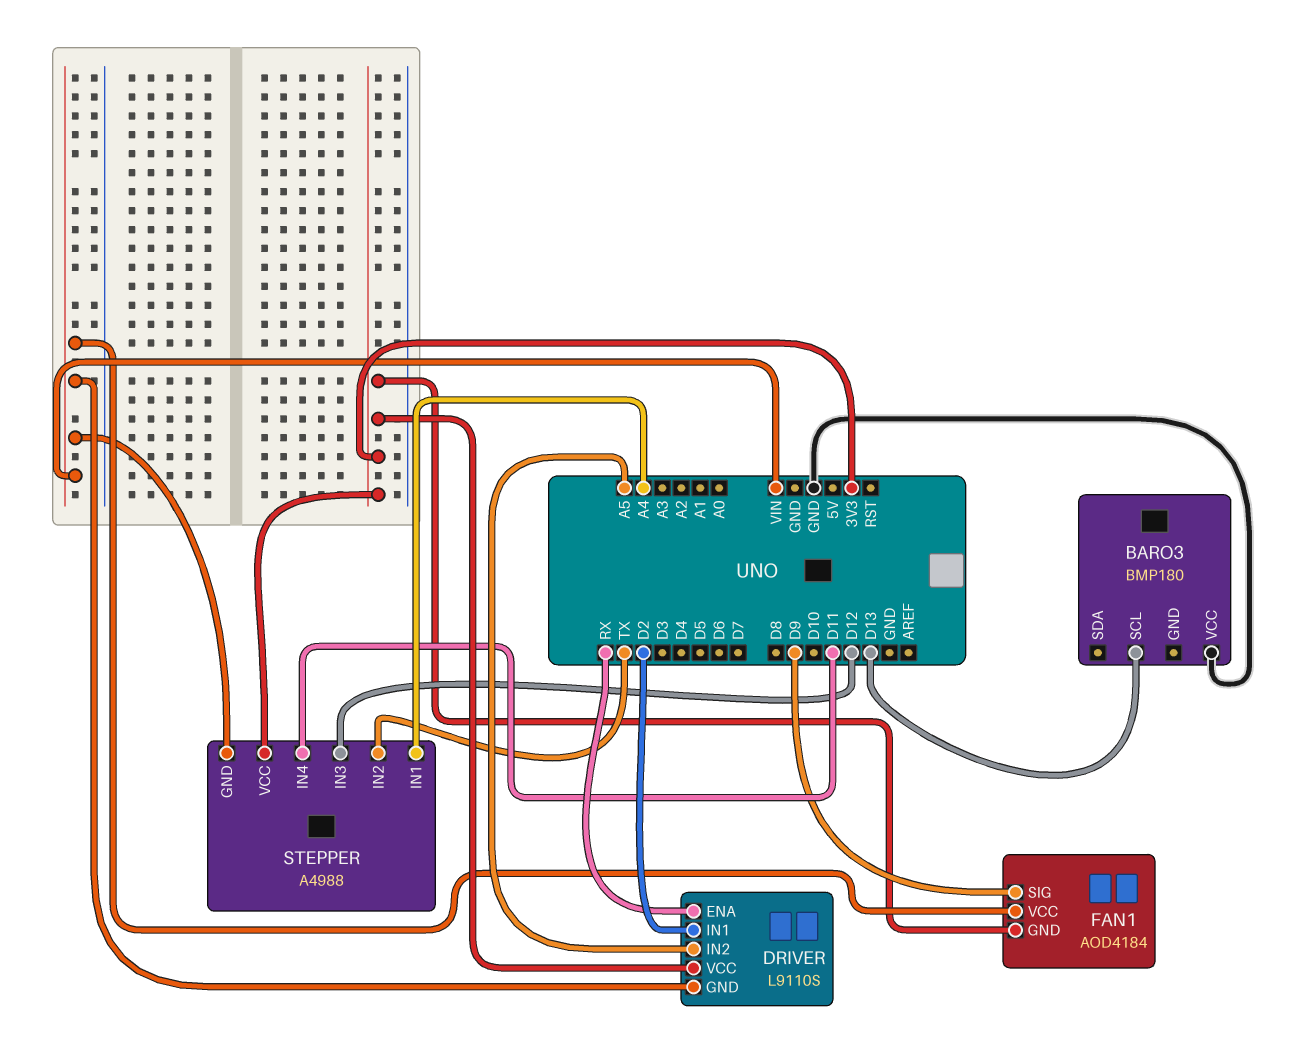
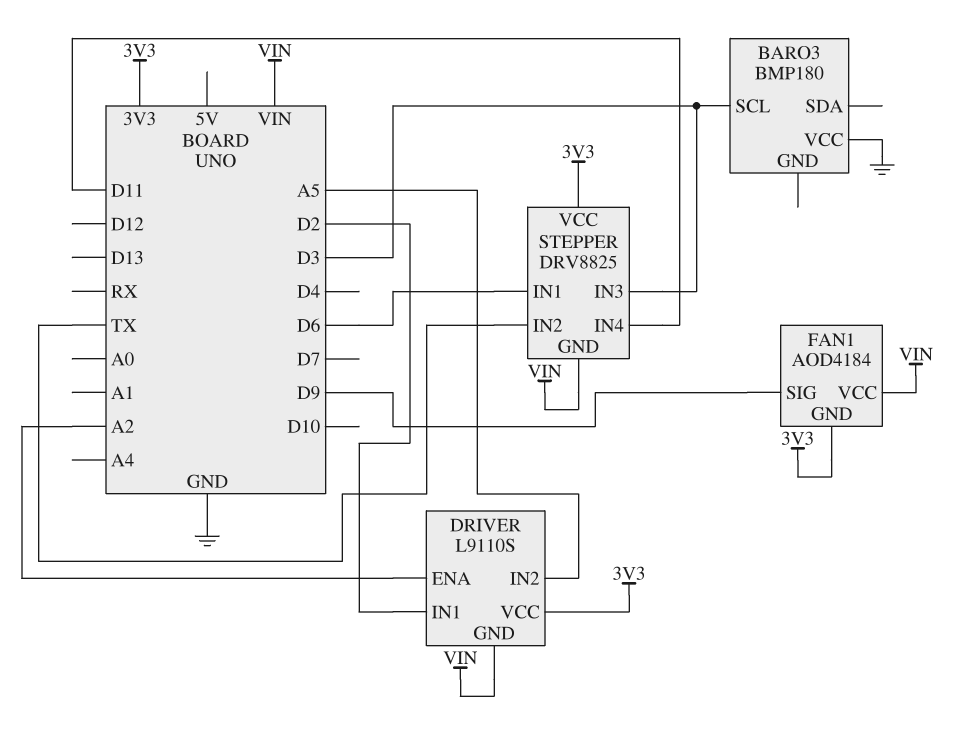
BARO3 pin SCL: D13 -> D3
DRIVER pin ENA: RX -> A2
STEPPER: A4988 -> DRV8825
STEPPER pin IN1: A4 -> D6
STEPPER pin IN3: D12 -> D3

